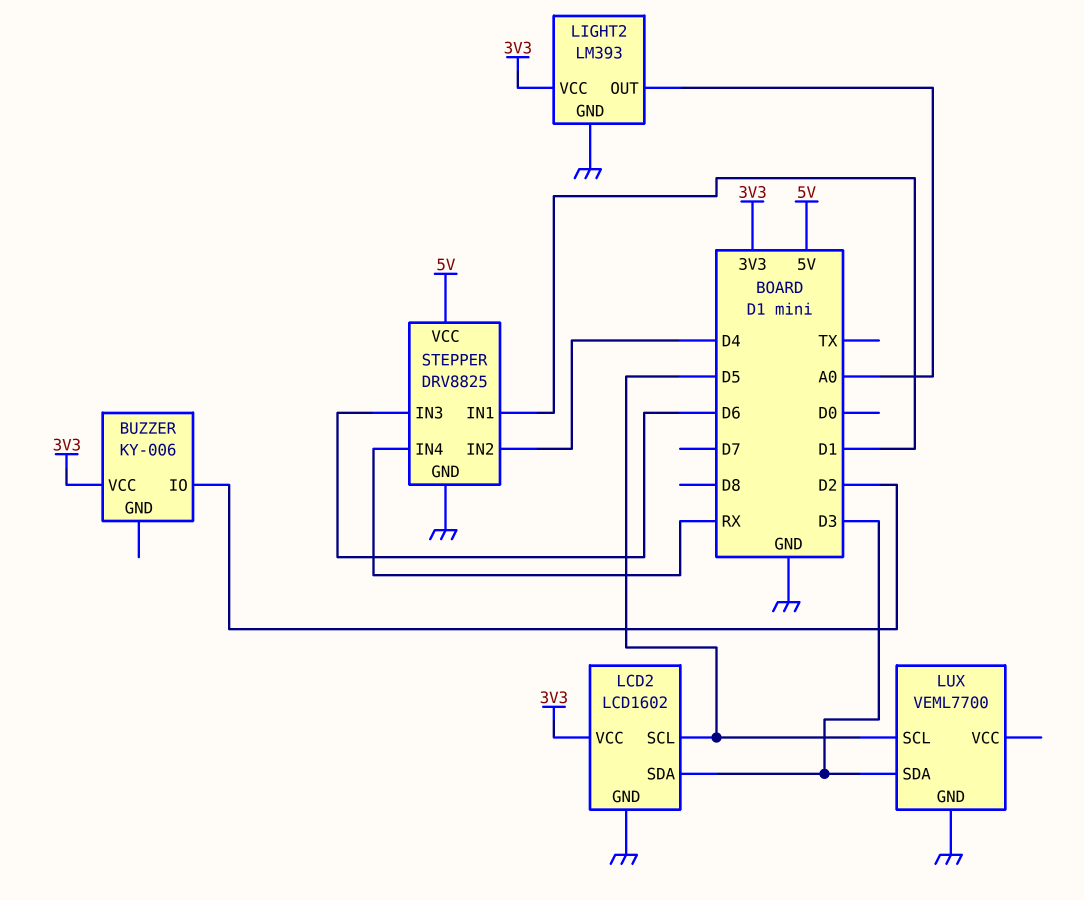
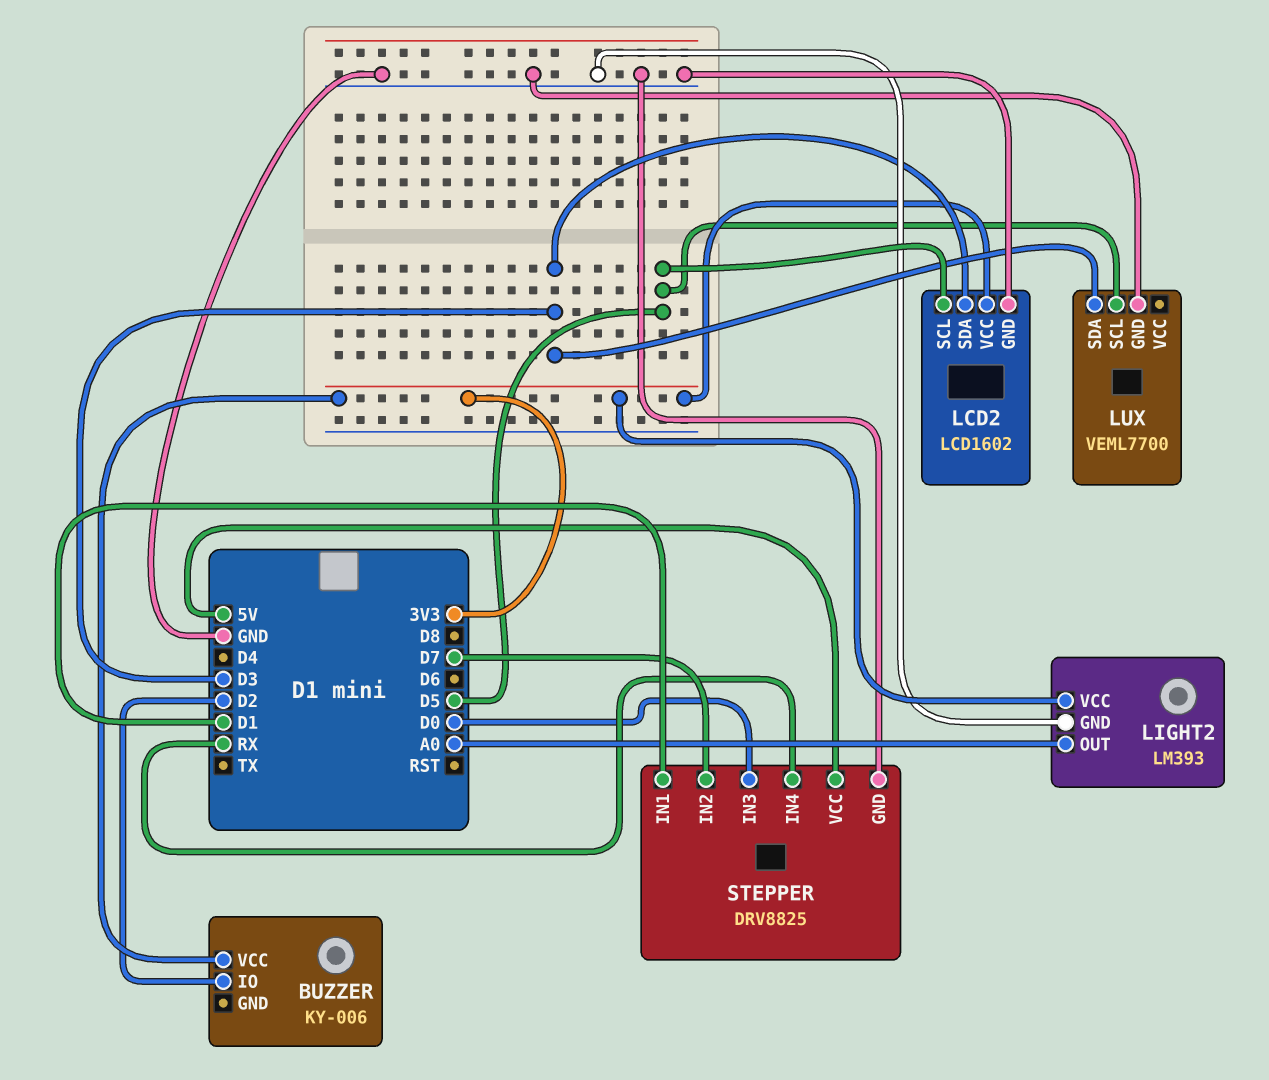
STEPPER pin IN2: D4 -> D7
STEPPER pin IN3: D6 -> D0

